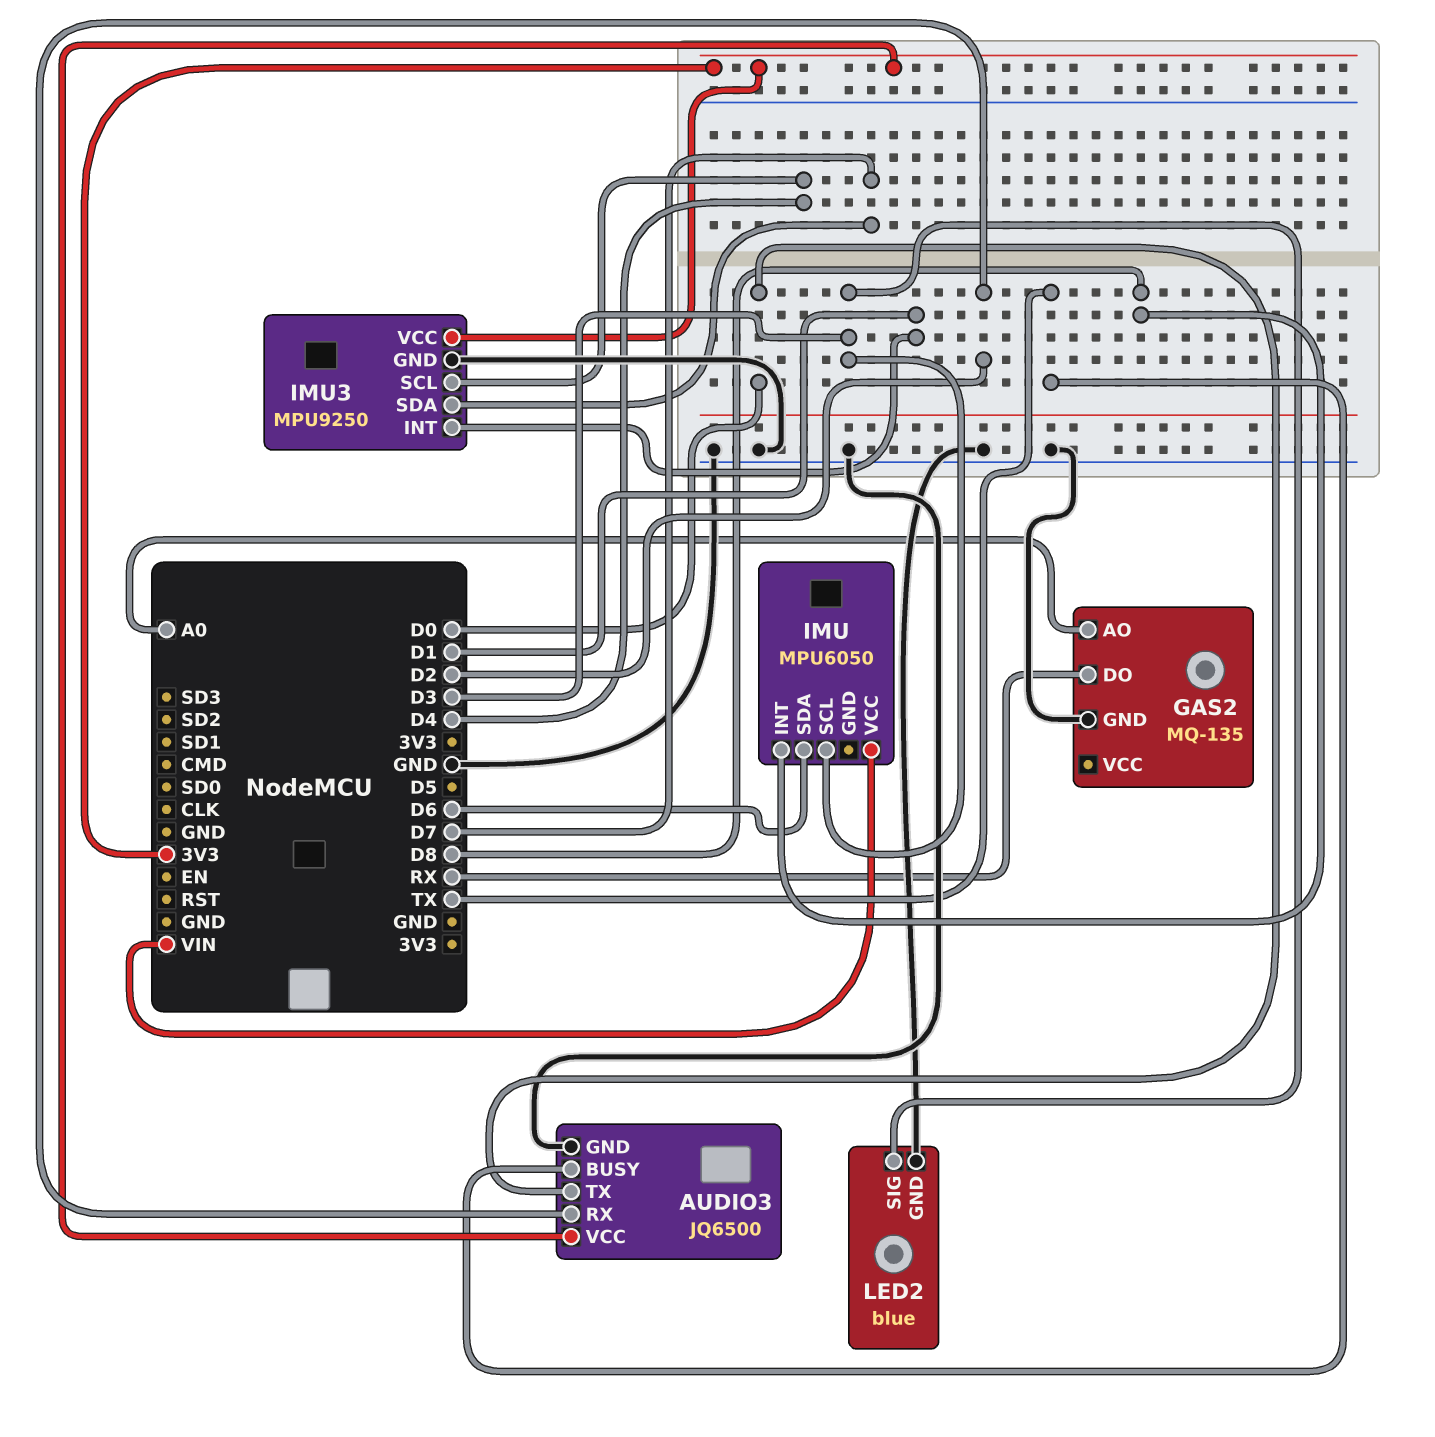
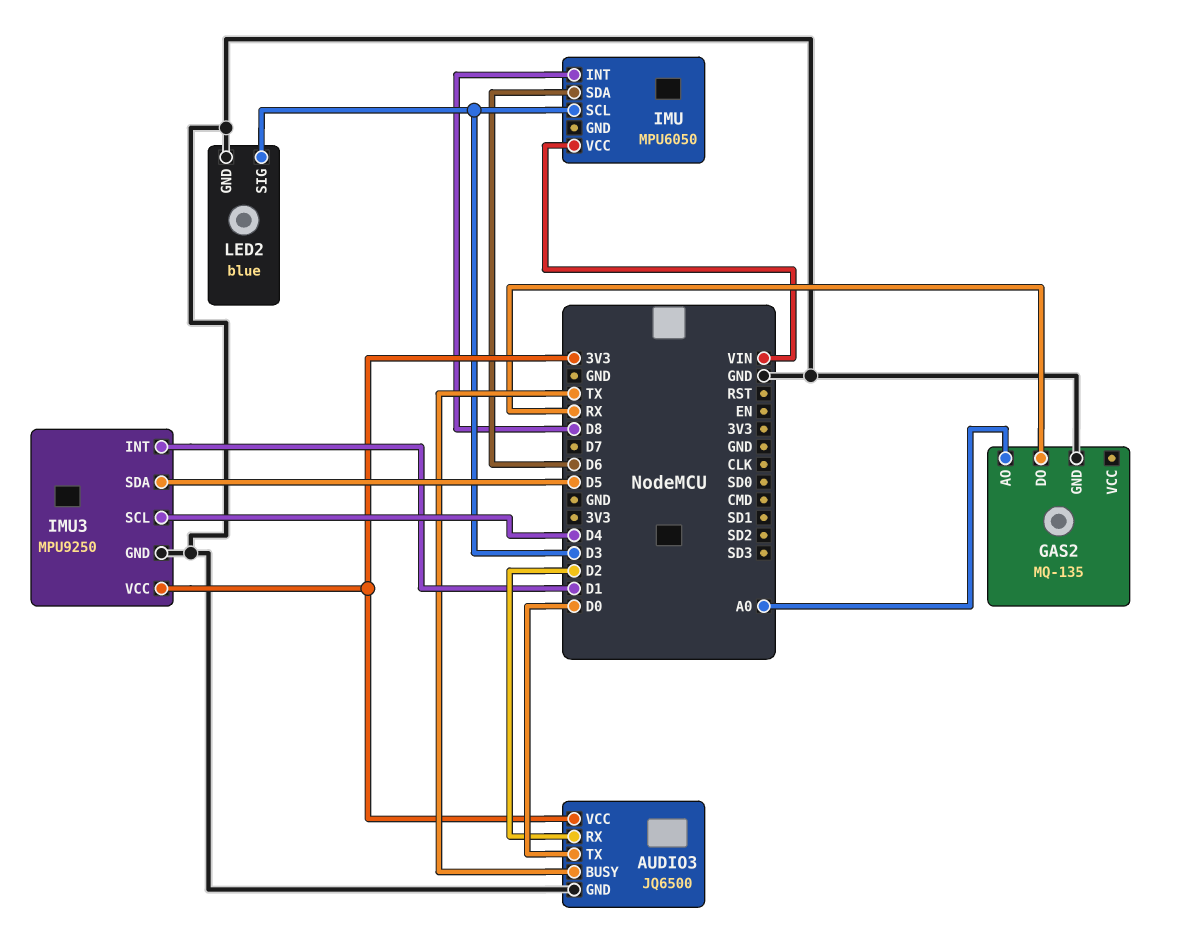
IMU3 pin SDA: D7 -> D5

